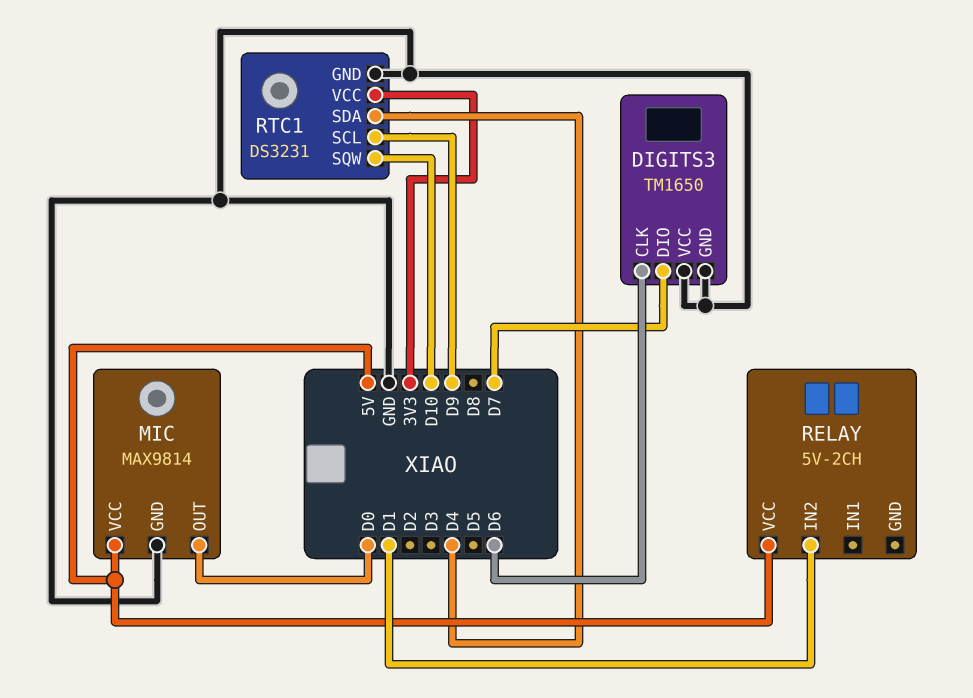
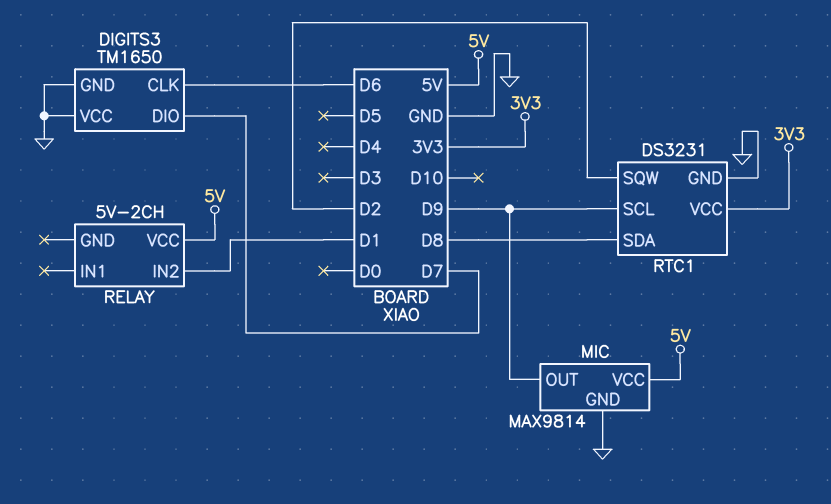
MIC pin OUT: D0 -> D9
RTC1 pin SDA: D4 -> D8
RTC1 pin SQW: D10 -> D2

